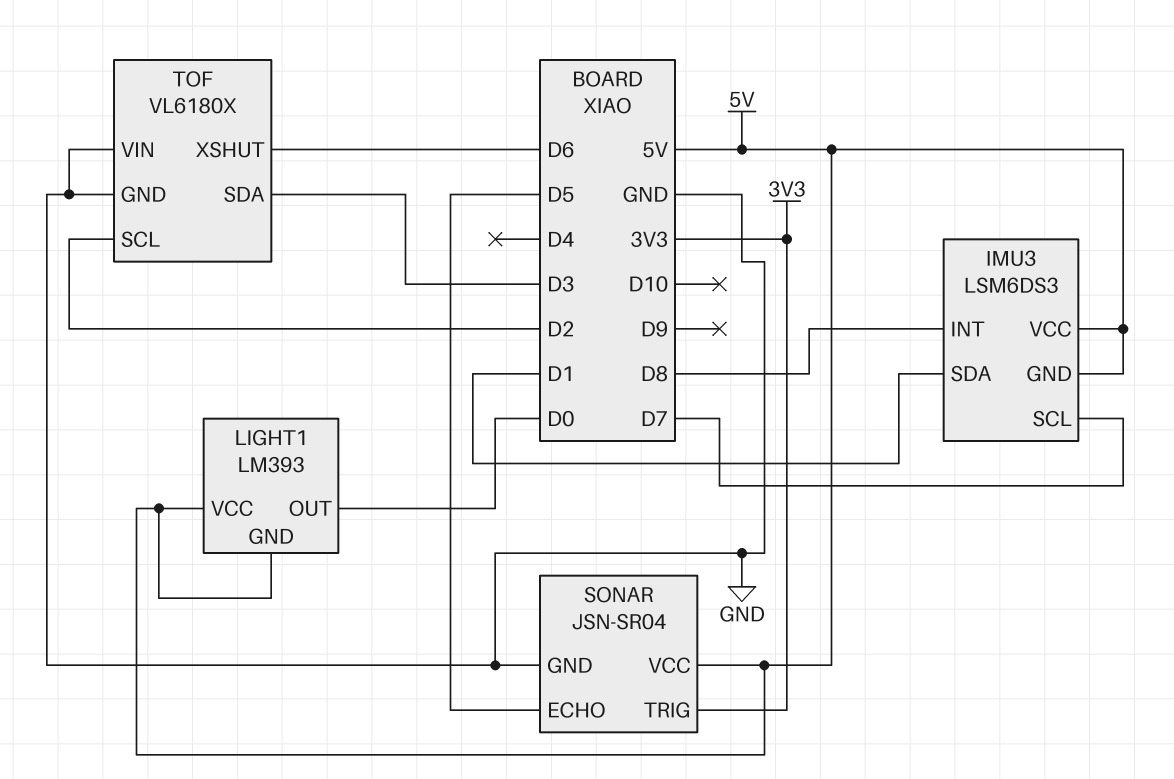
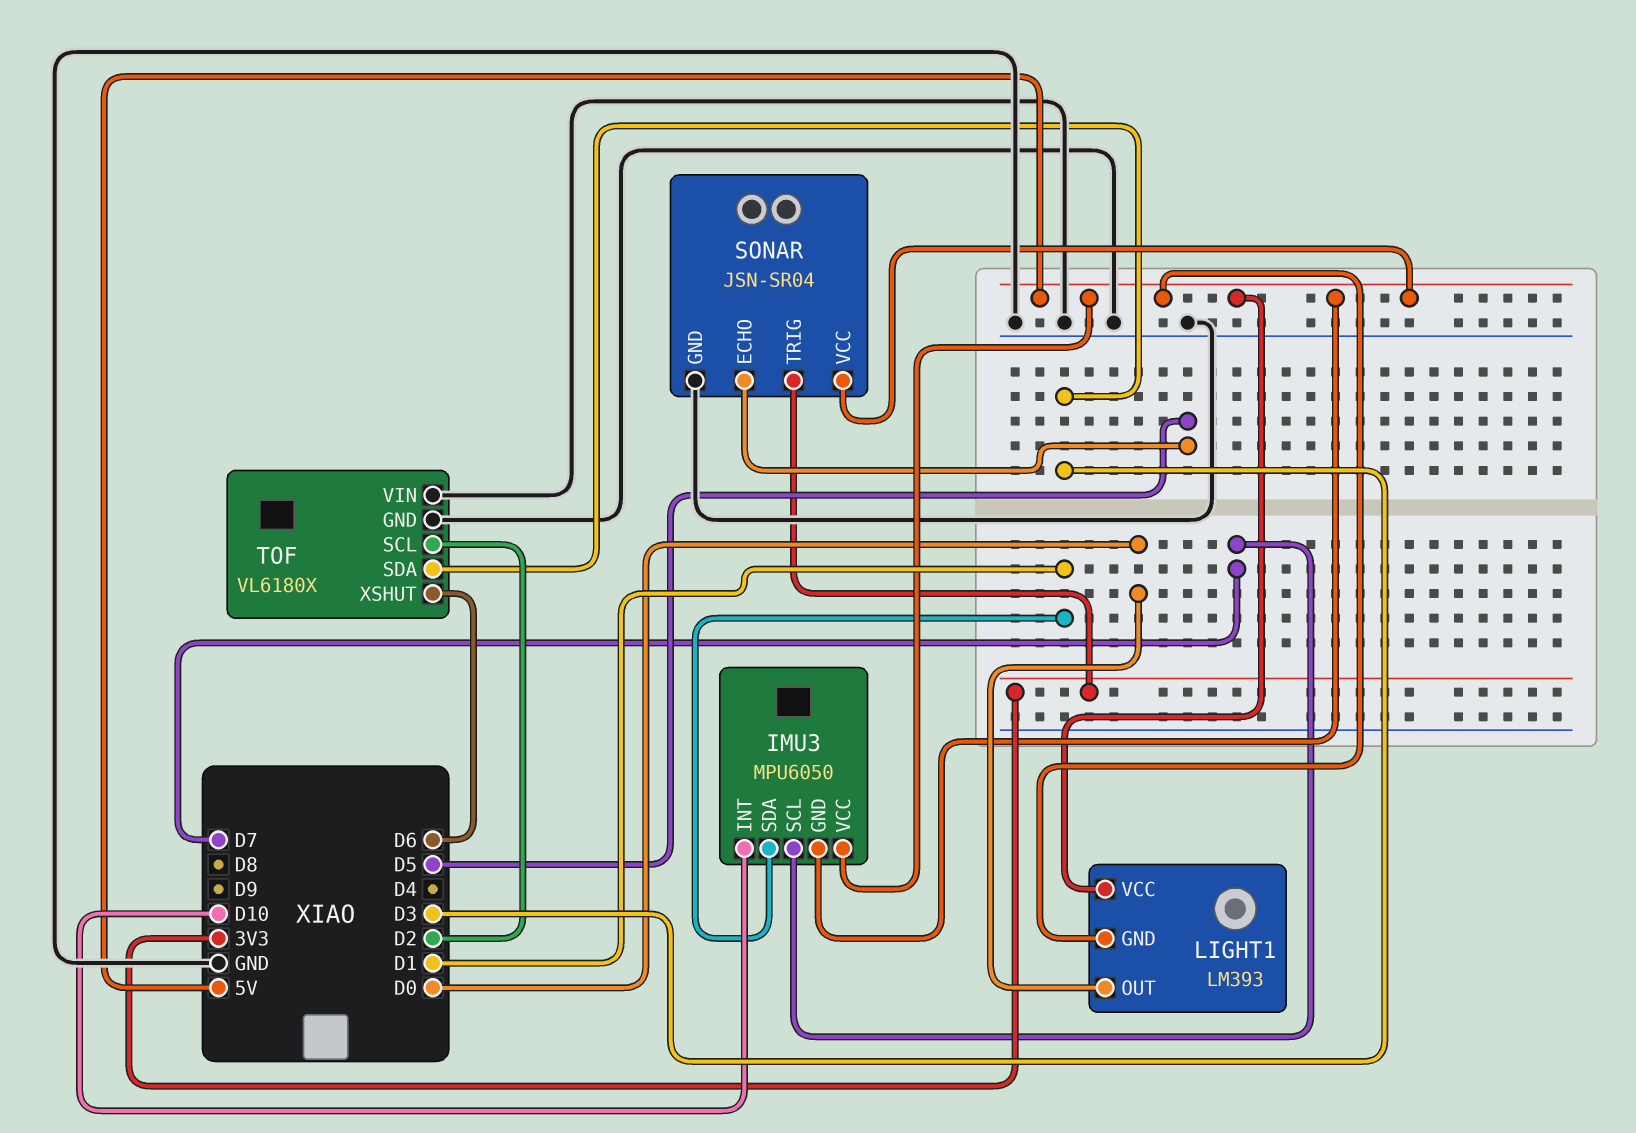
IMU3: LSM6DS3 -> MPU6050
IMU3 pin INT: D8 -> D10

